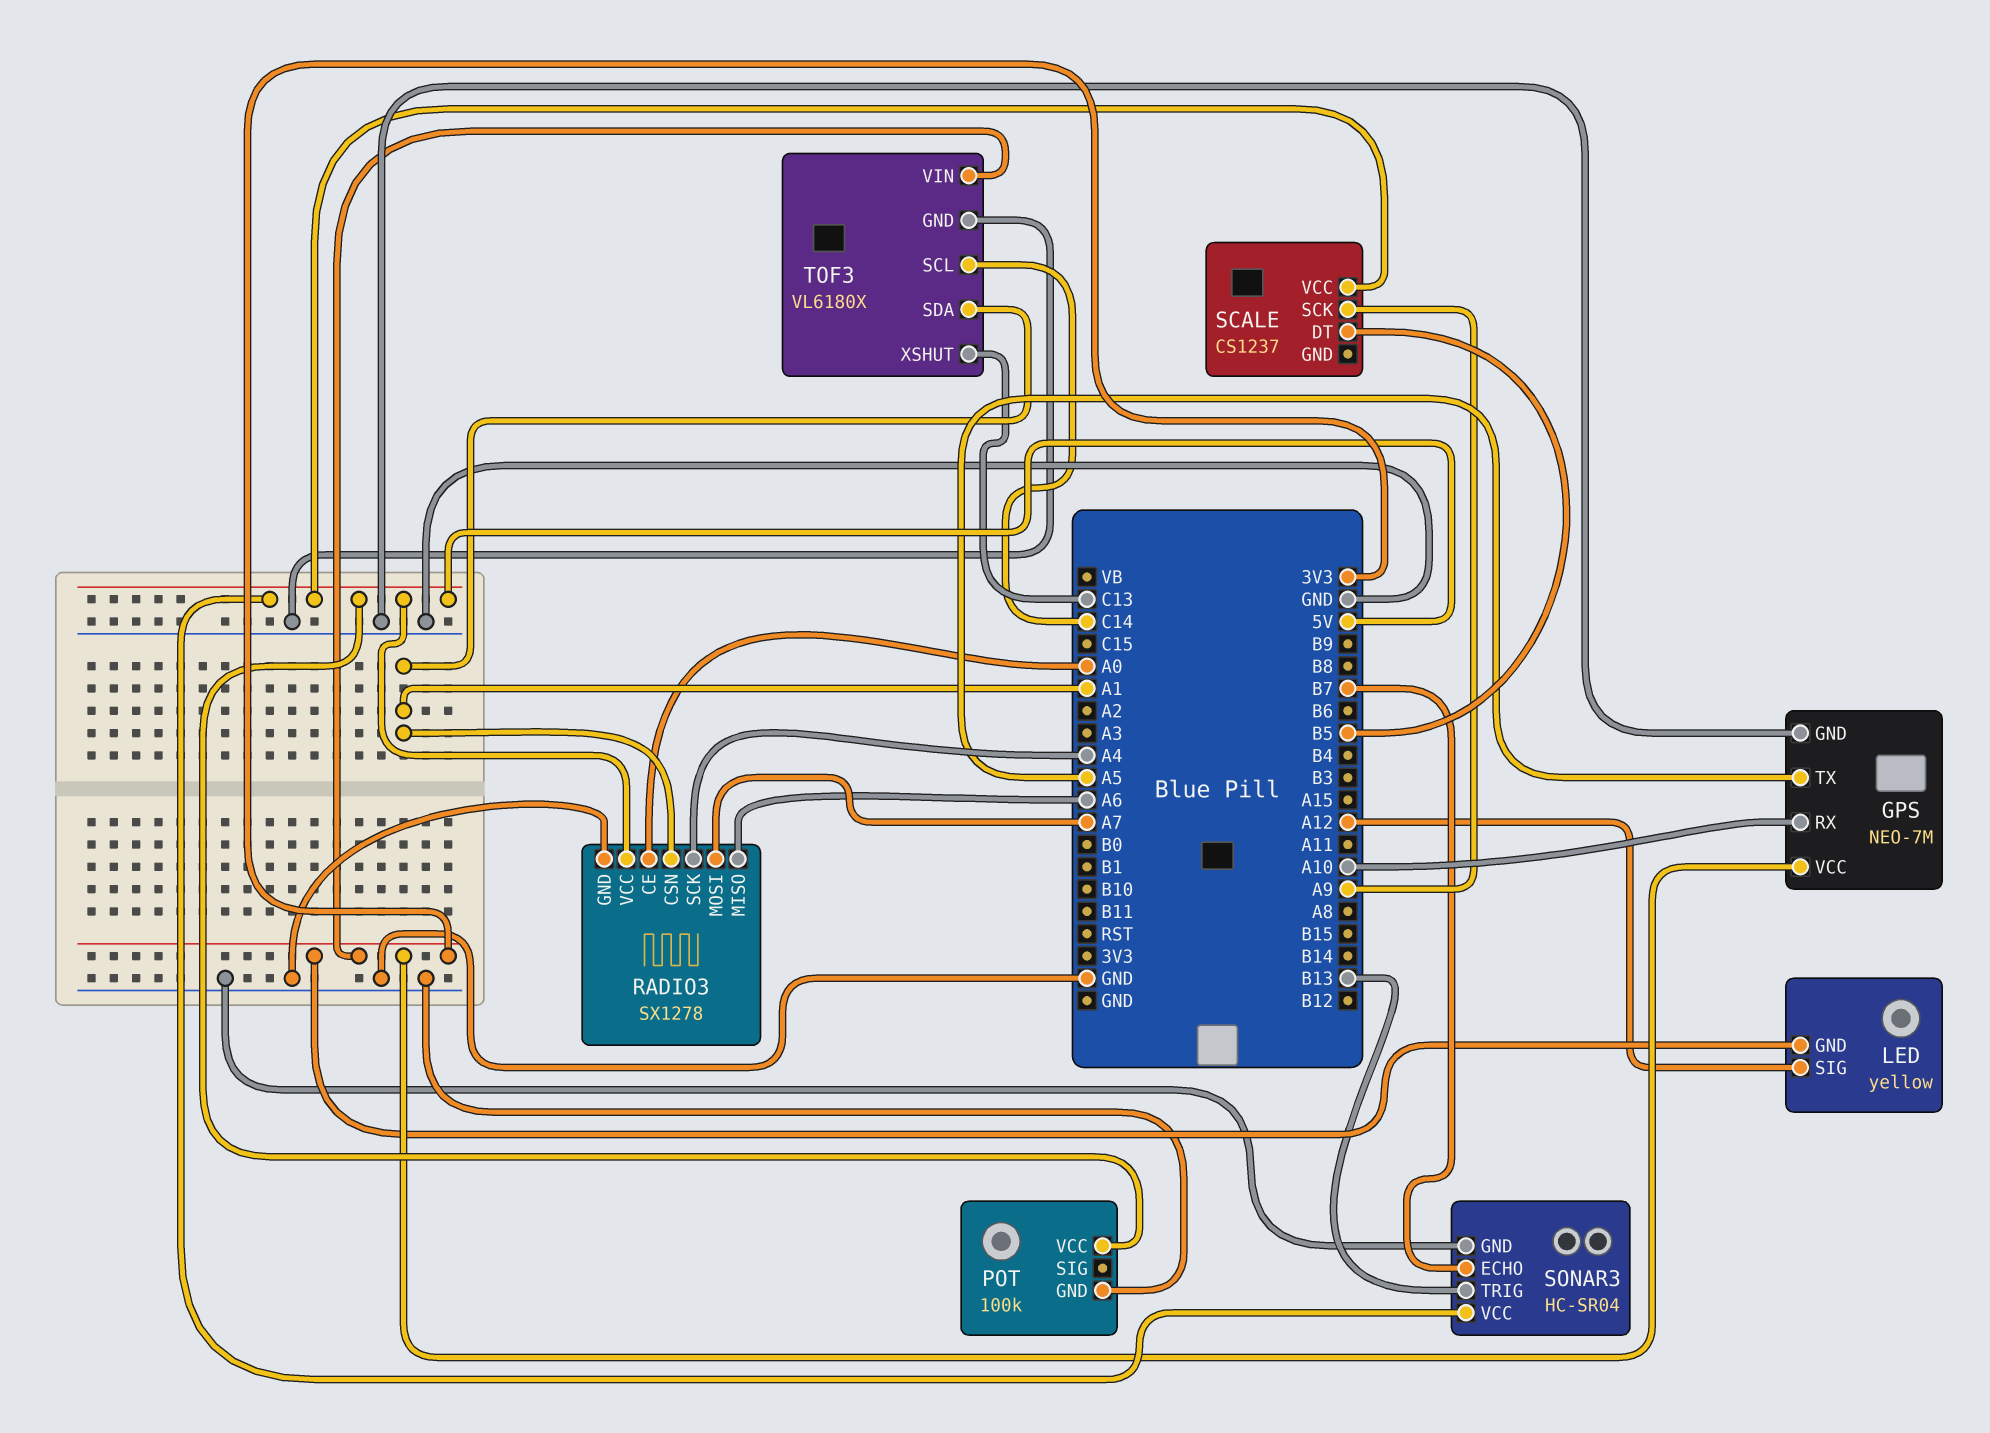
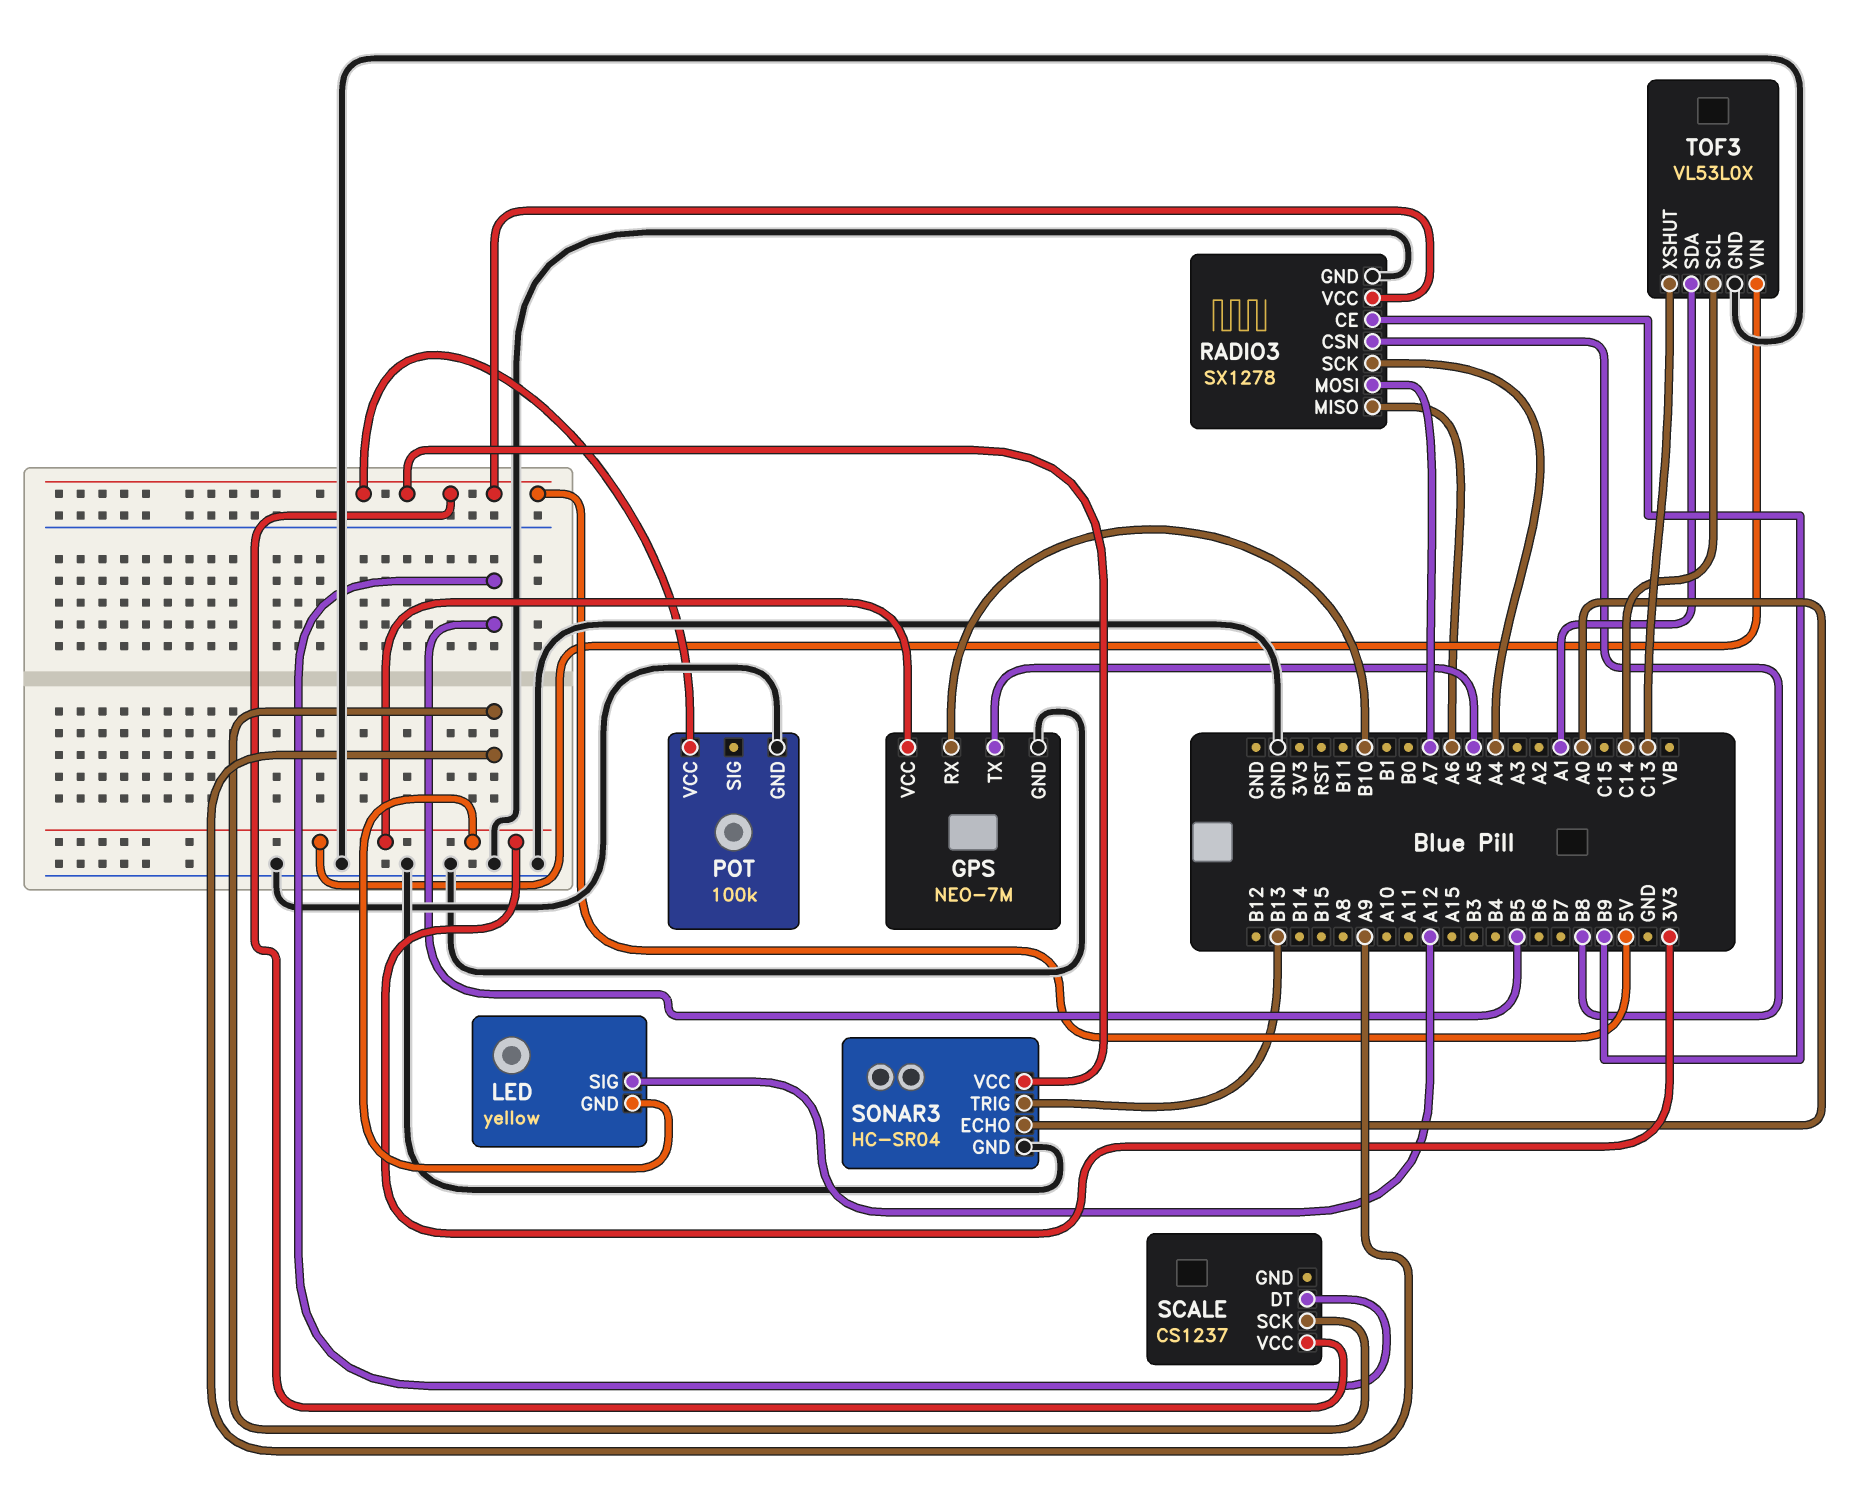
GPS pin RX: A10 -> B10
RADIO3 pin CE: A0 -> B9
RADIO3 pin CSN: A1 -> B8
SONAR3 pin ECHO: B7 -> A0
TOF3: VL6180X -> VL53L0X

